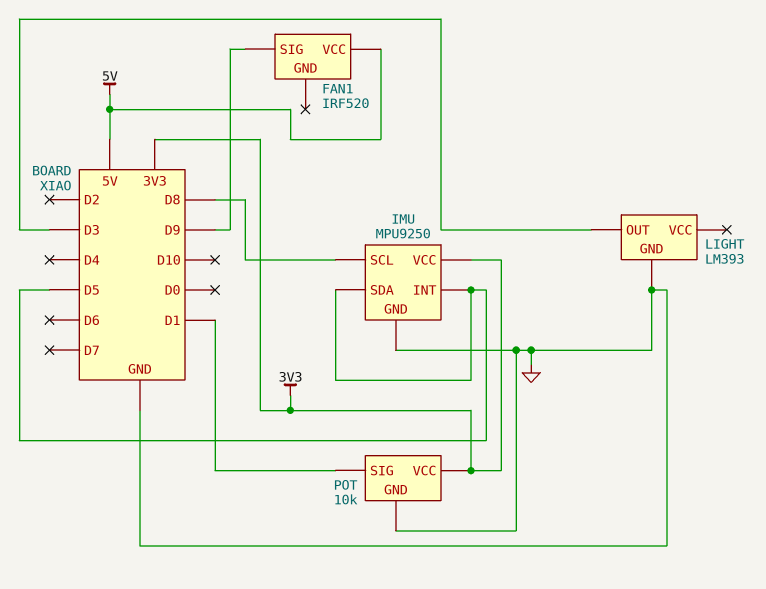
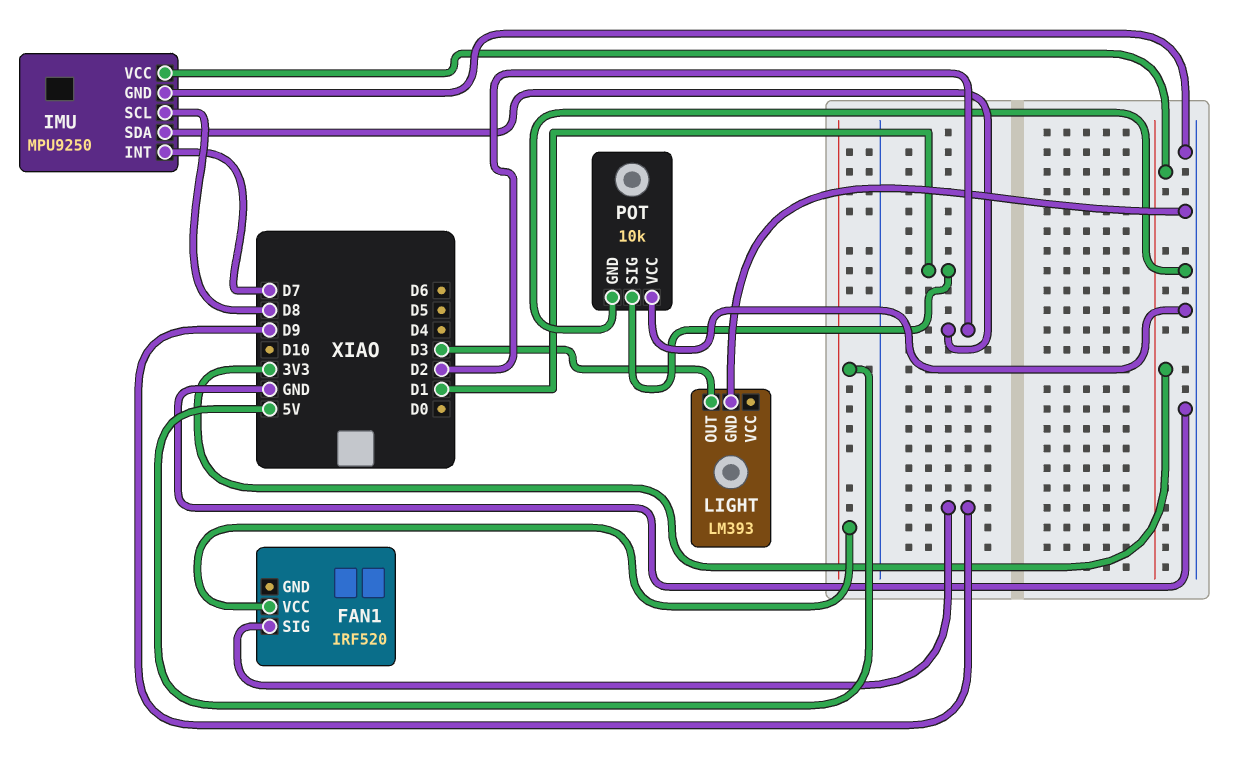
IMU pin INT: D5 -> D7
IMU pin SDA: D5 -> D2
POT pin VCC: 3V3 -> GND

